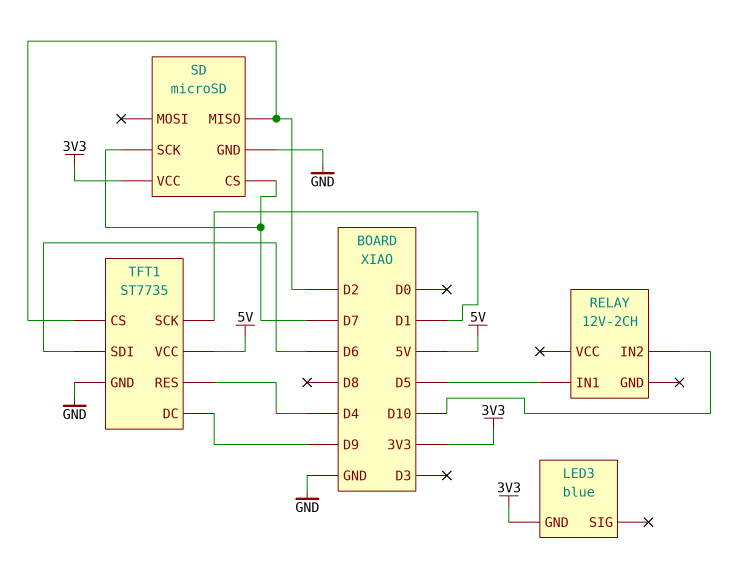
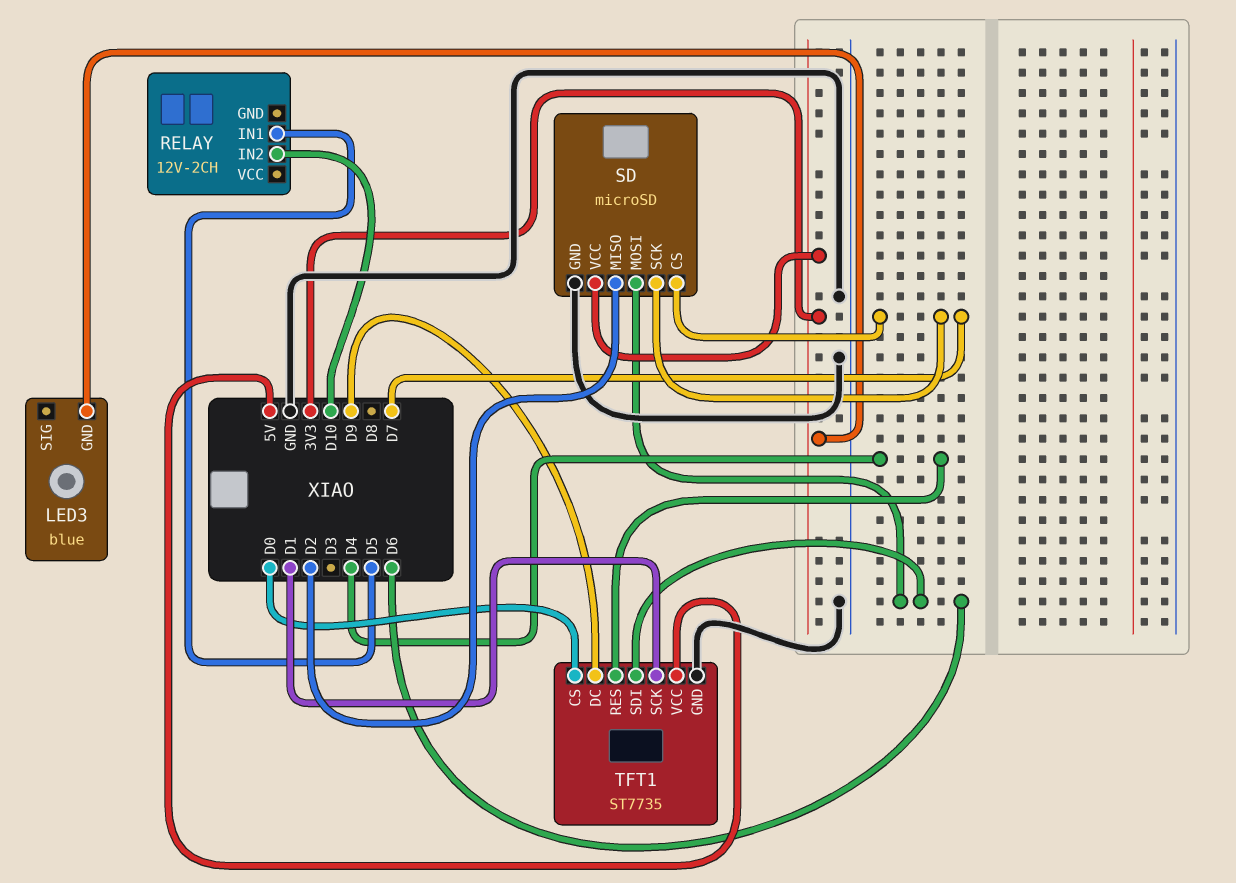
SD pin MOSI: none -> D6
TFT1 pin CS: D2 -> D0

